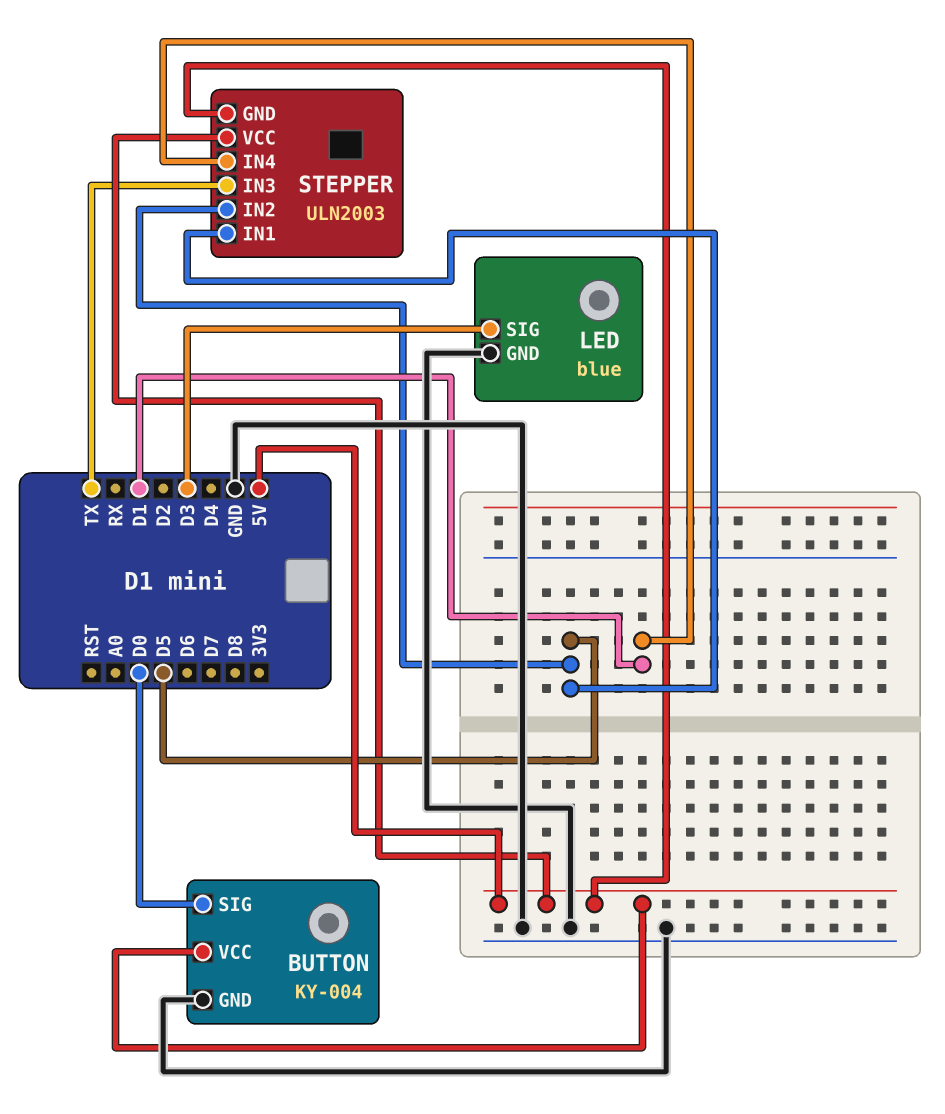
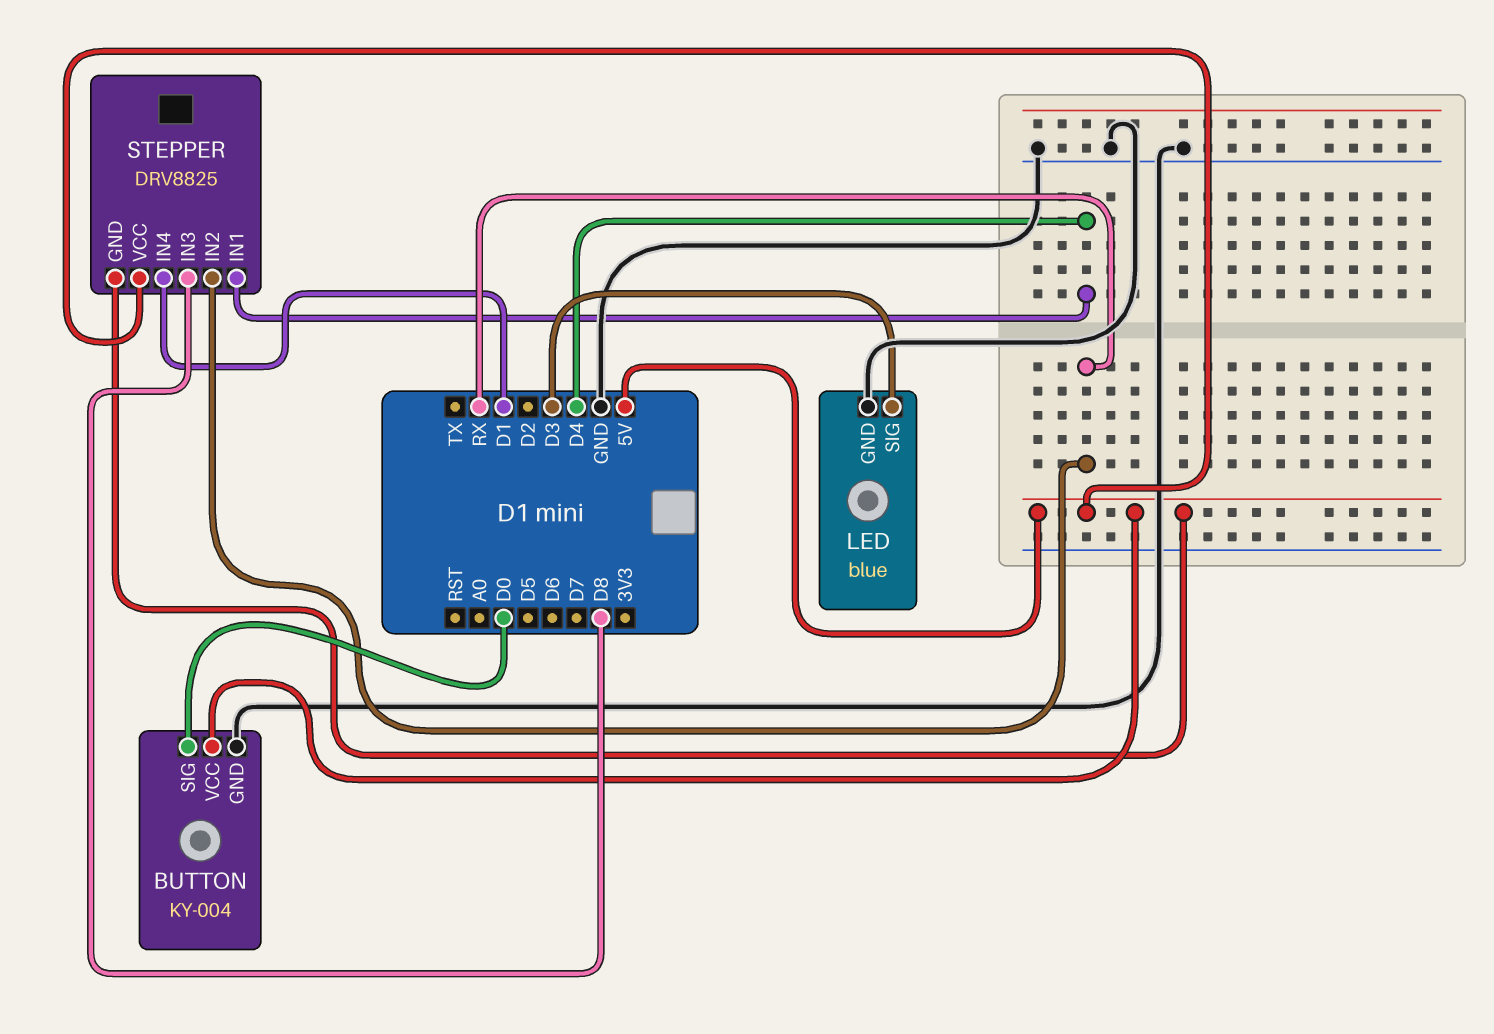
STEPPER: ULN2003 -> DRV8825
STEPPER pin IN1: D5 -> D4
STEPPER pin IN2: D5 -> RX
STEPPER pin IN3: TX -> D8

